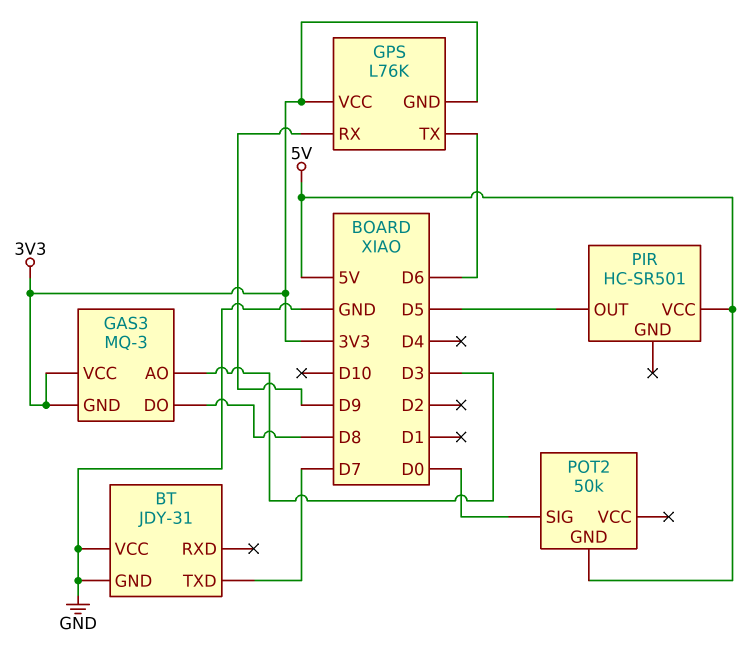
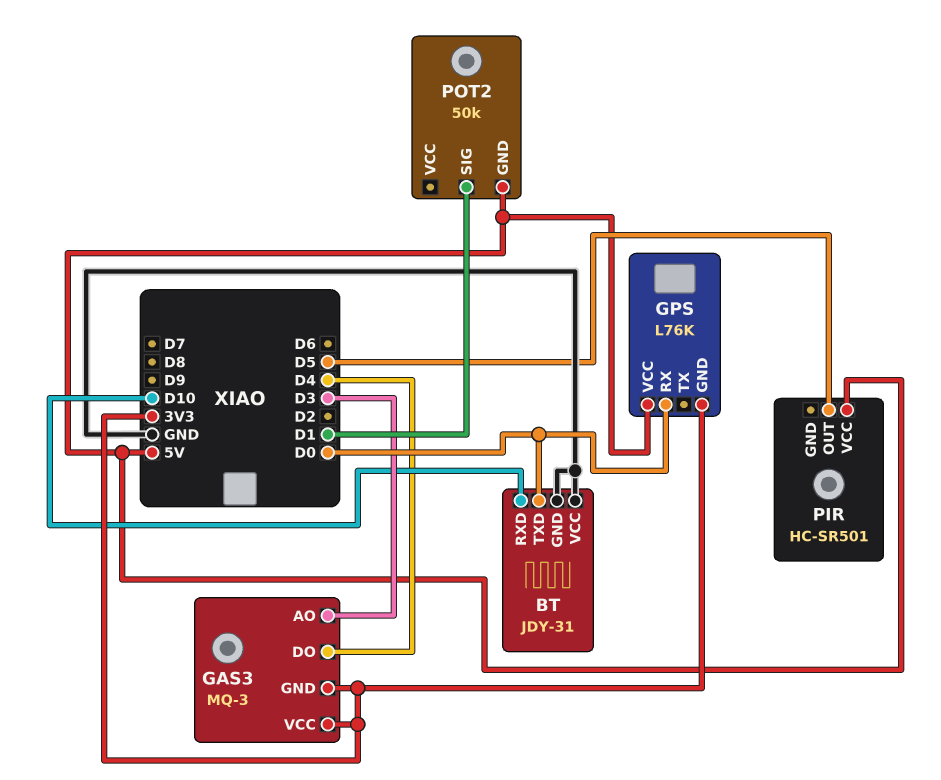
BT pin RXD: none -> D10
BT pin TXD: D7 -> D0
GAS3 pin DO: D8 -> D4
GPS pin RX: D9 -> D0
GPS pin TX: D6 -> none
GPS pin VCC: 3V3 -> 5V
POT2 pin SIG: D0 -> D1

